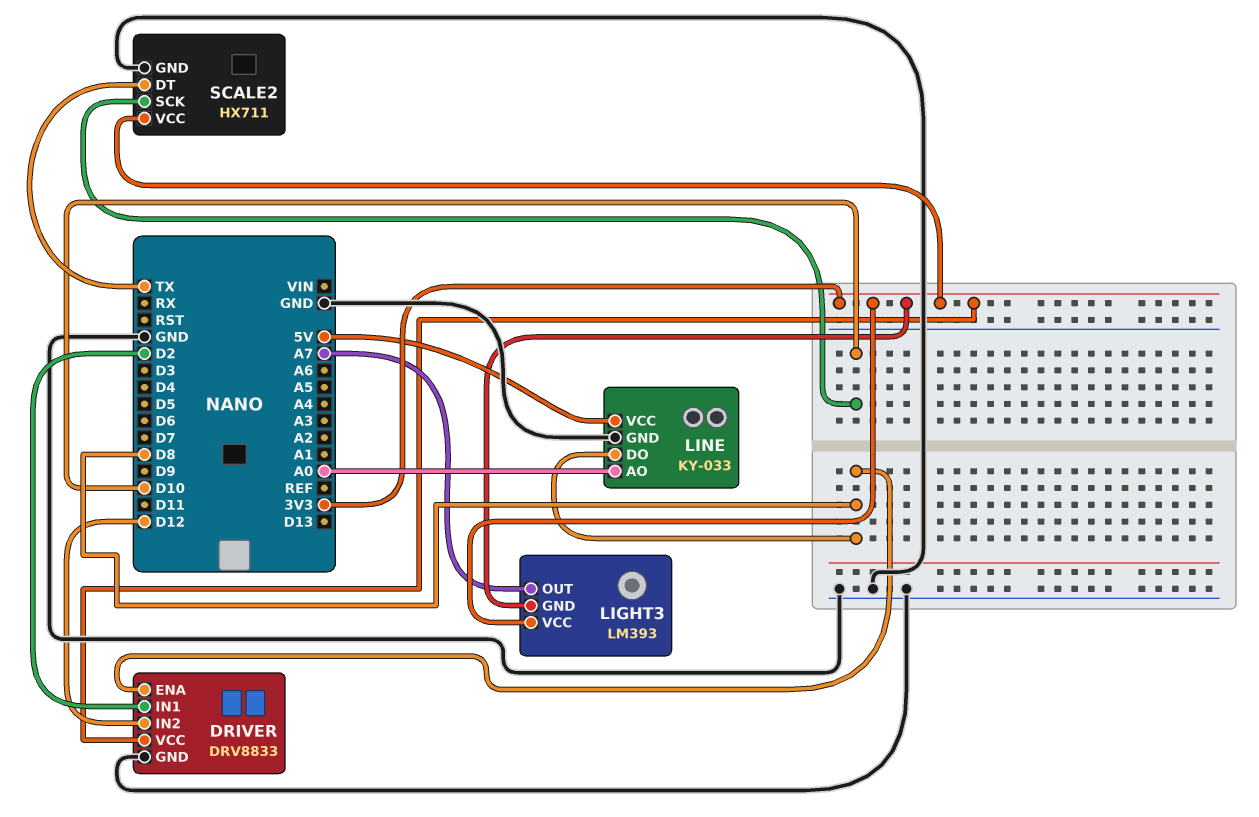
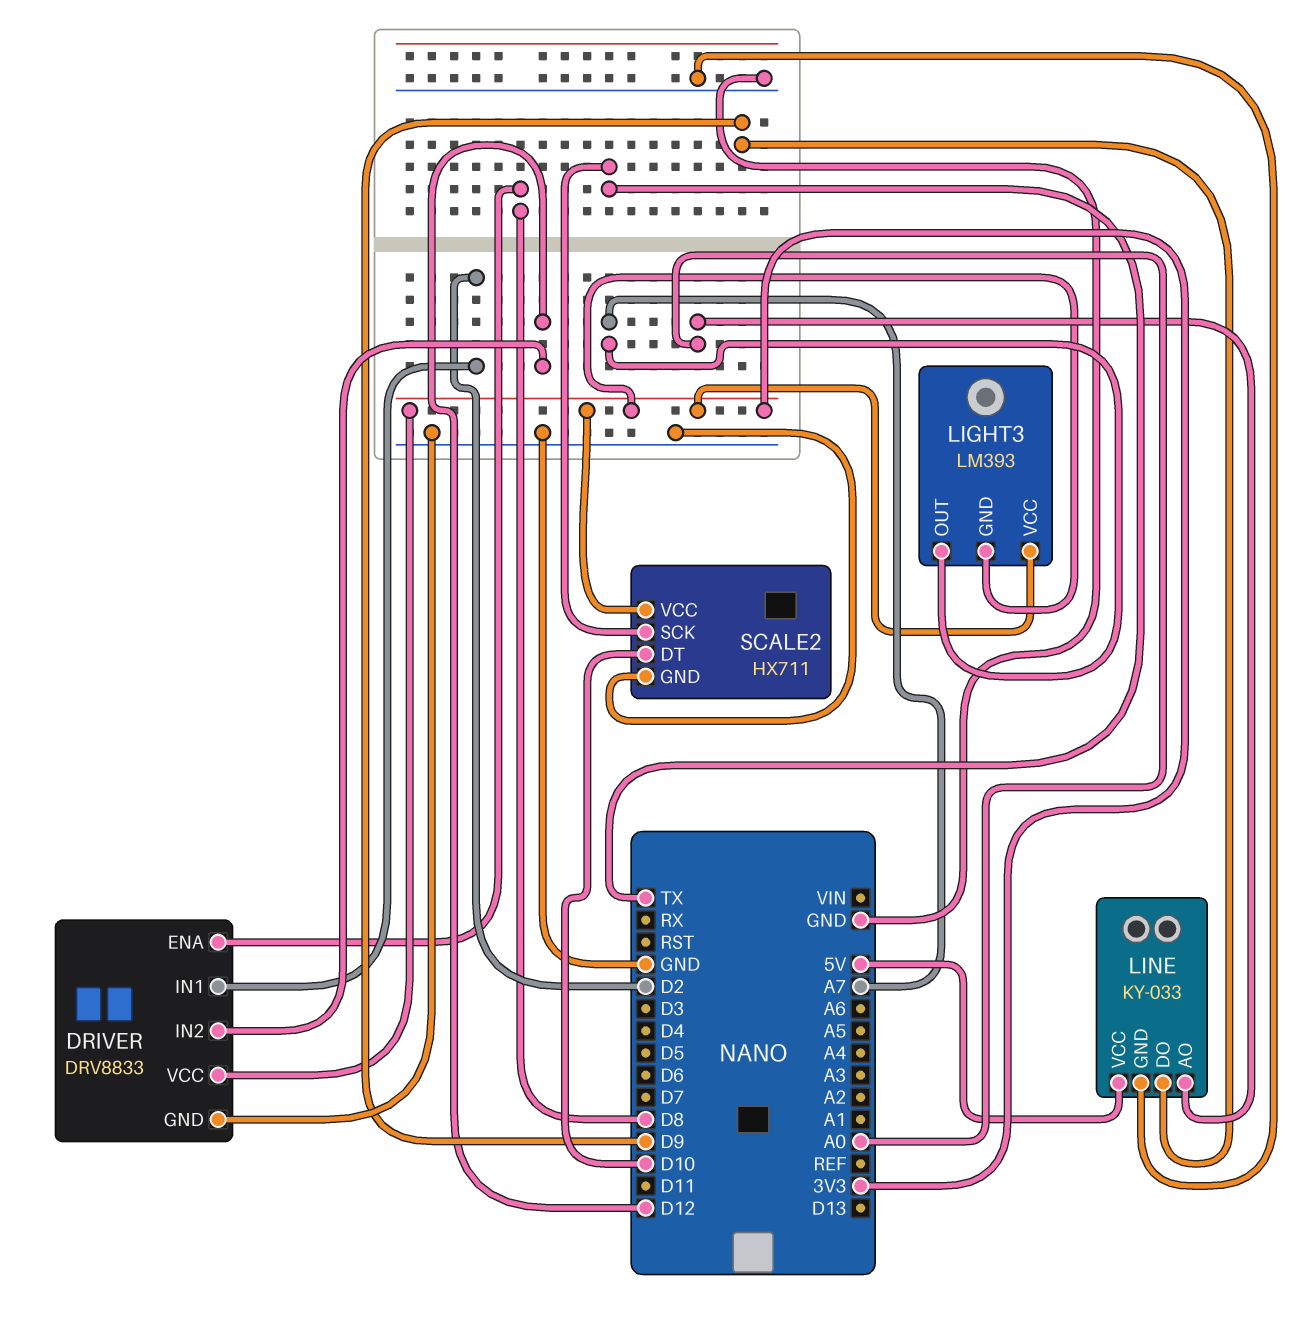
LINE pin DO: D8 -> D9
SCALE2 pin DT: TX -> D10
SCALE2 pin SCK: D10 -> TX

